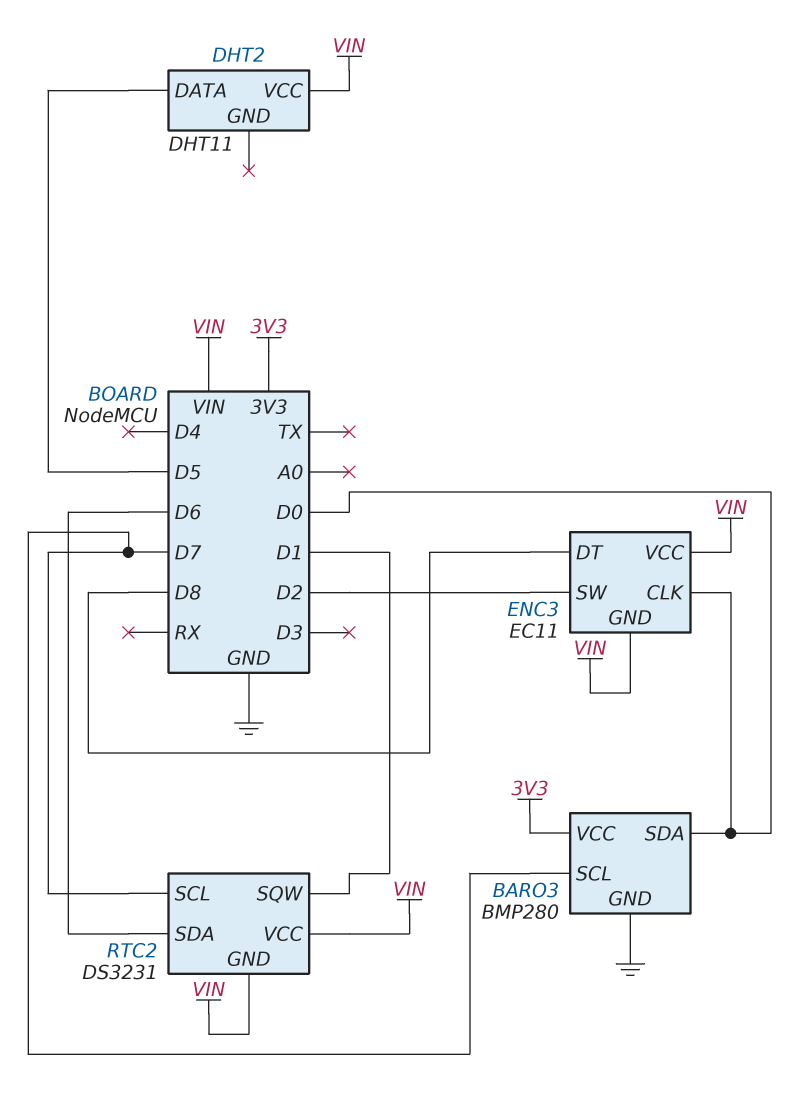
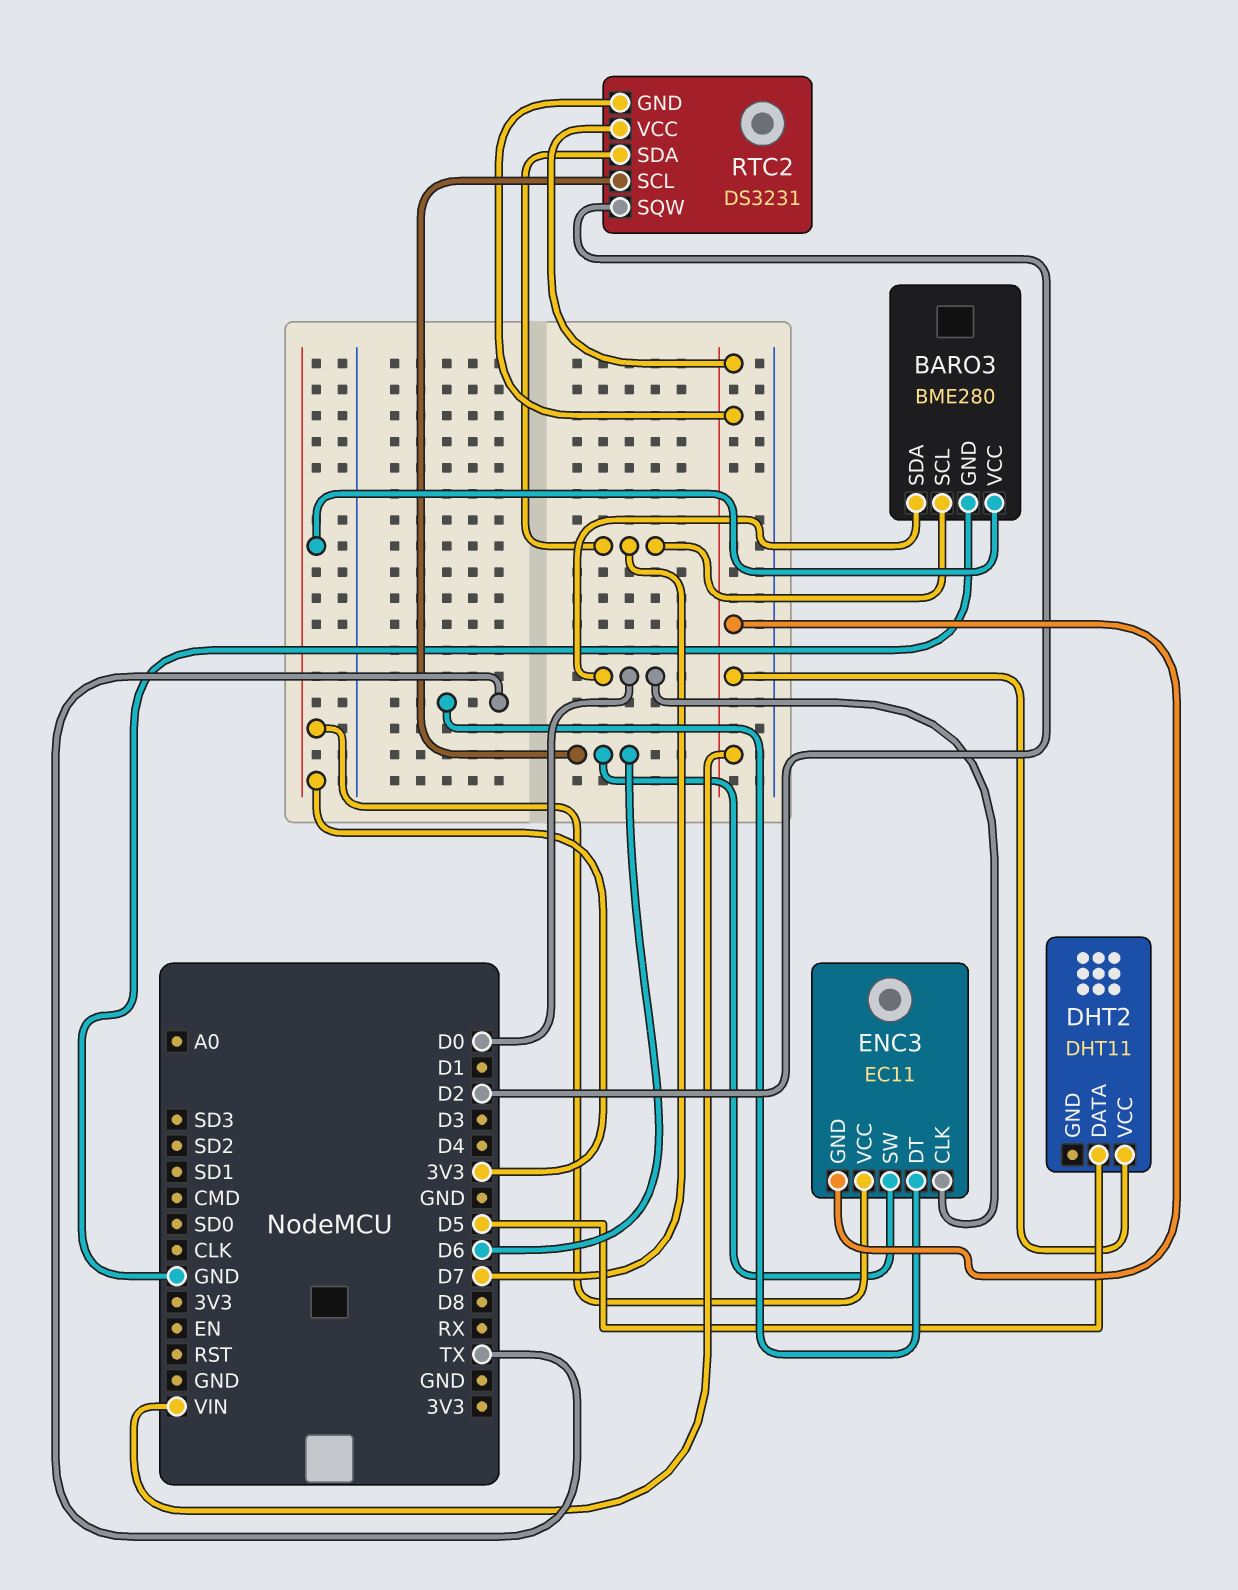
BARO3: BMP280 -> BME280
ENC3 pin DT: D8 -> TX
ENC3 pin SW: D2 -> D6
ENC3 pin VCC: VIN -> 3V3
RTC2 pin SCL: D7 -> D6
RTC2 pin SDA: D6 -> D7
RTC2 pin SQW: D1 -> D2

